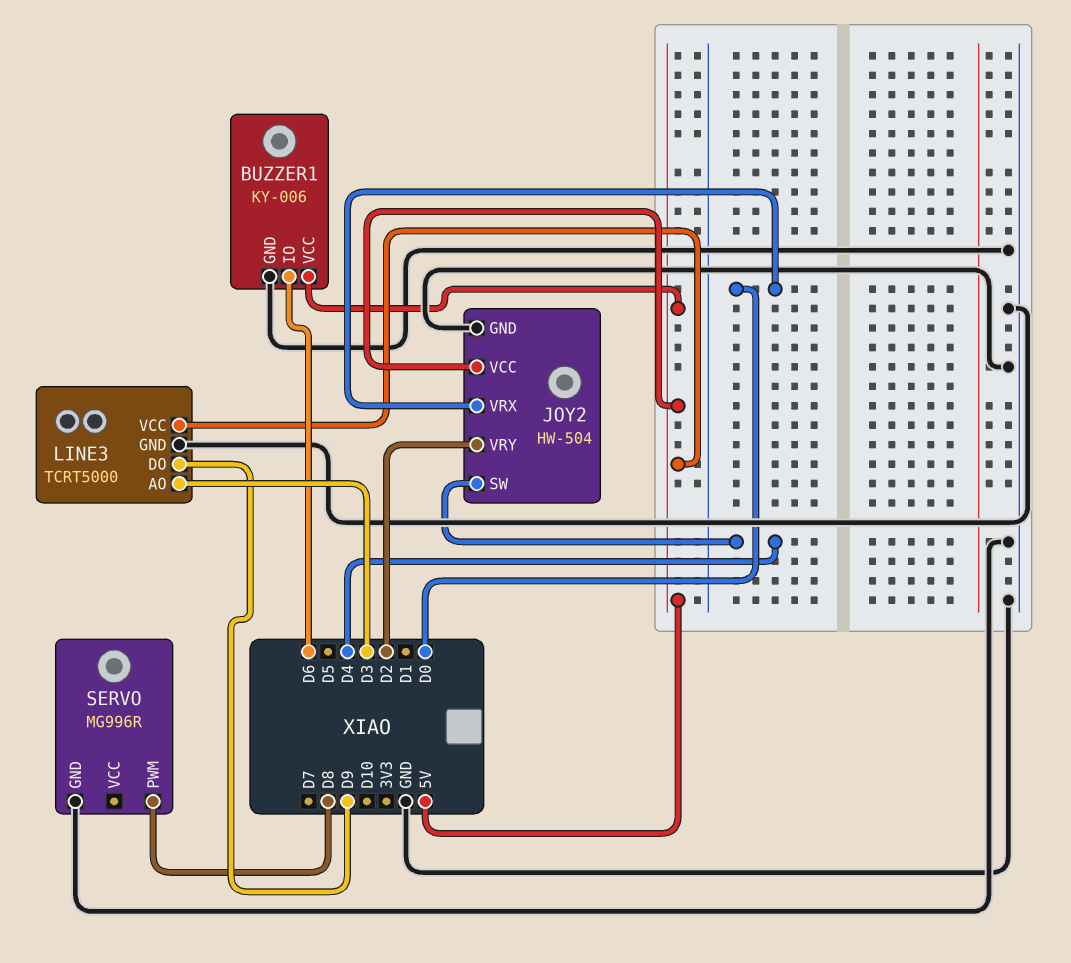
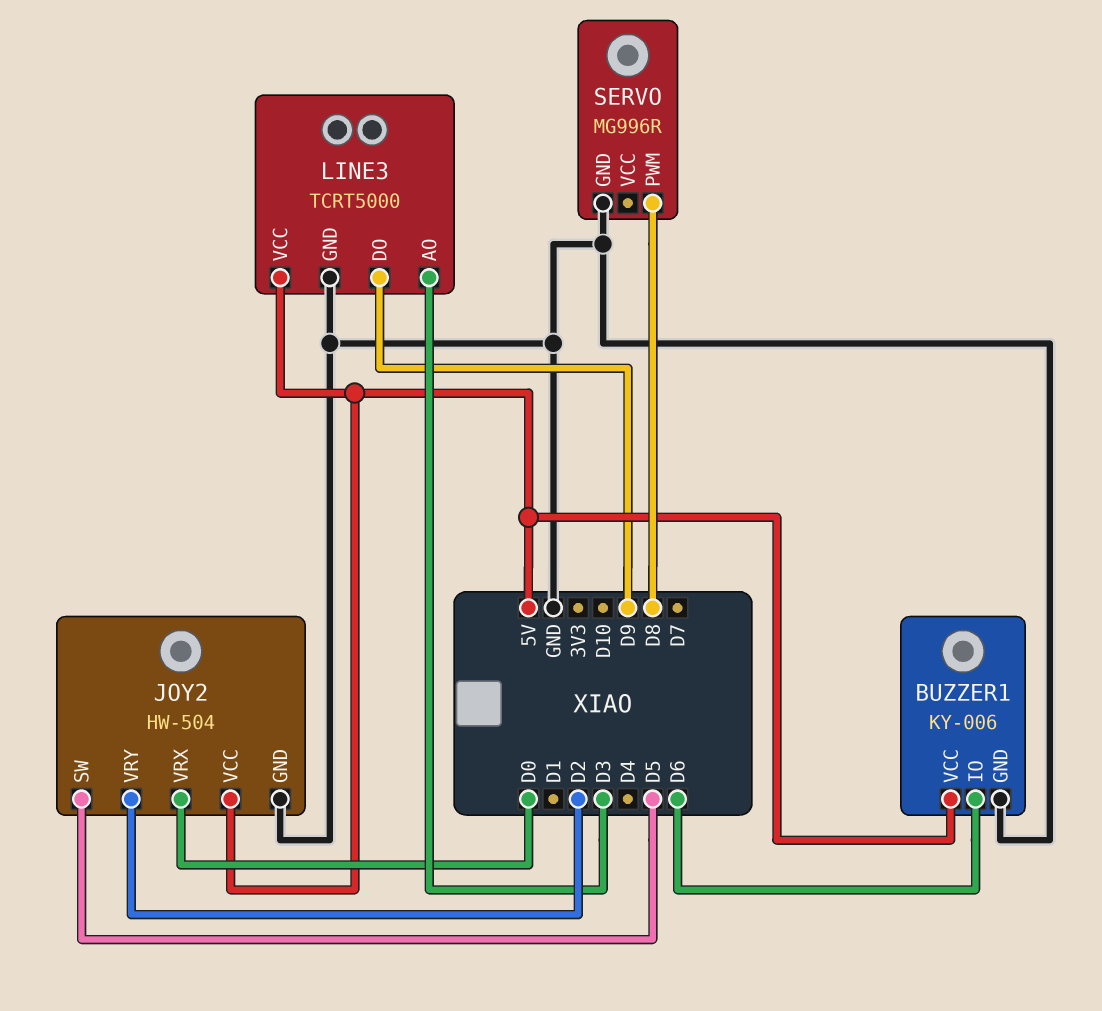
JOY2 pin SW: D4 -> D5

